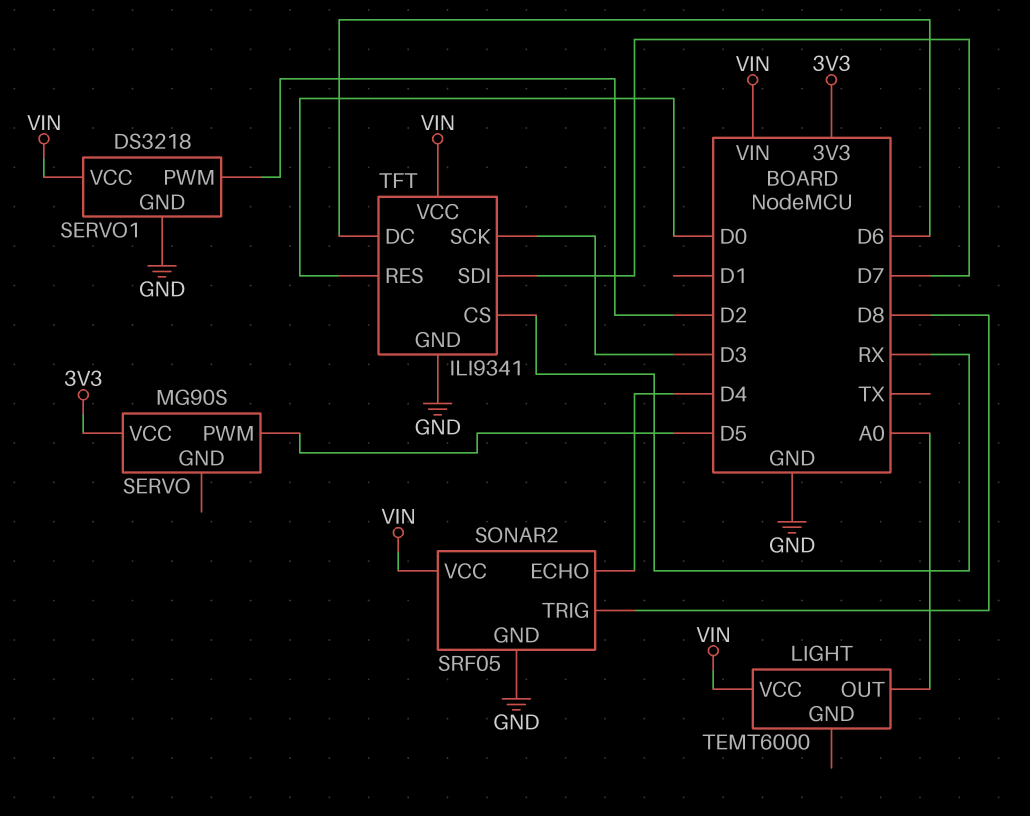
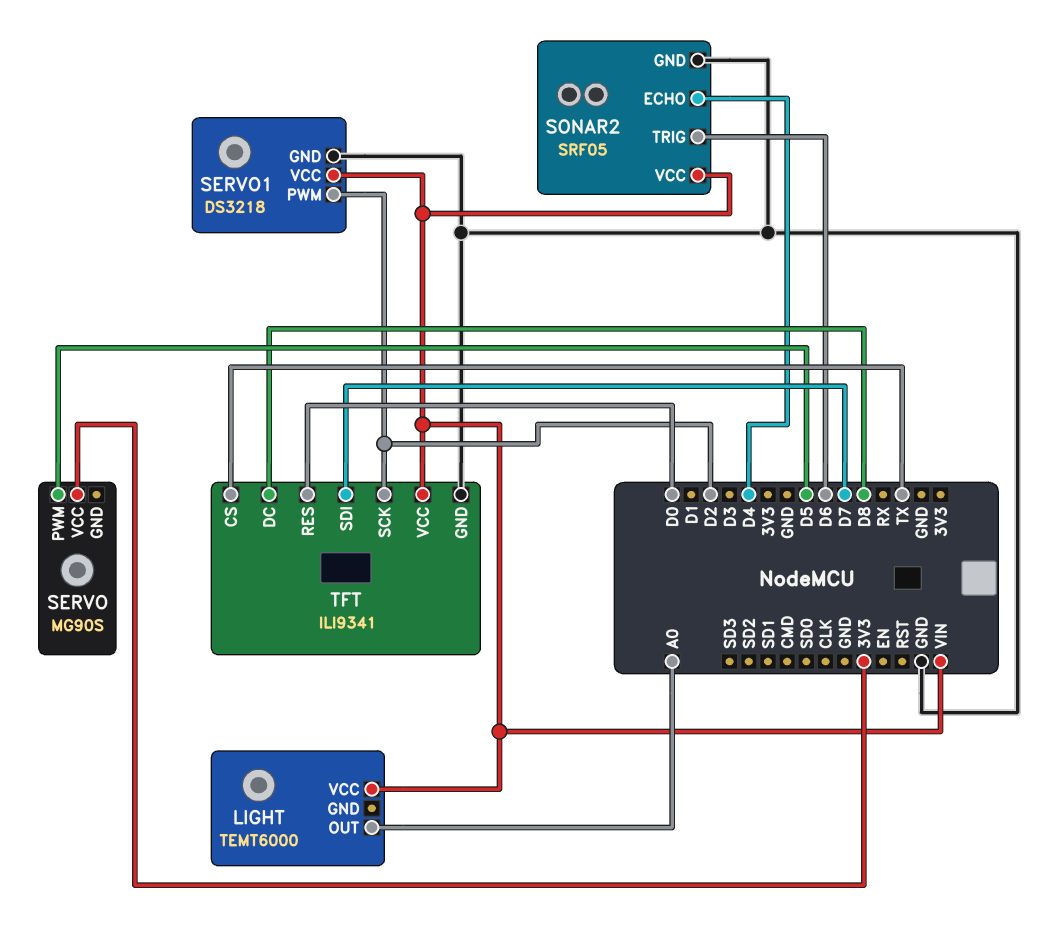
SONAR2 pin TRIG: D8 -> D6
TFT pin CS: RX -> TX
TFT pin DC: D6 -> D8
TFT pin SCK: D3 -> D2

